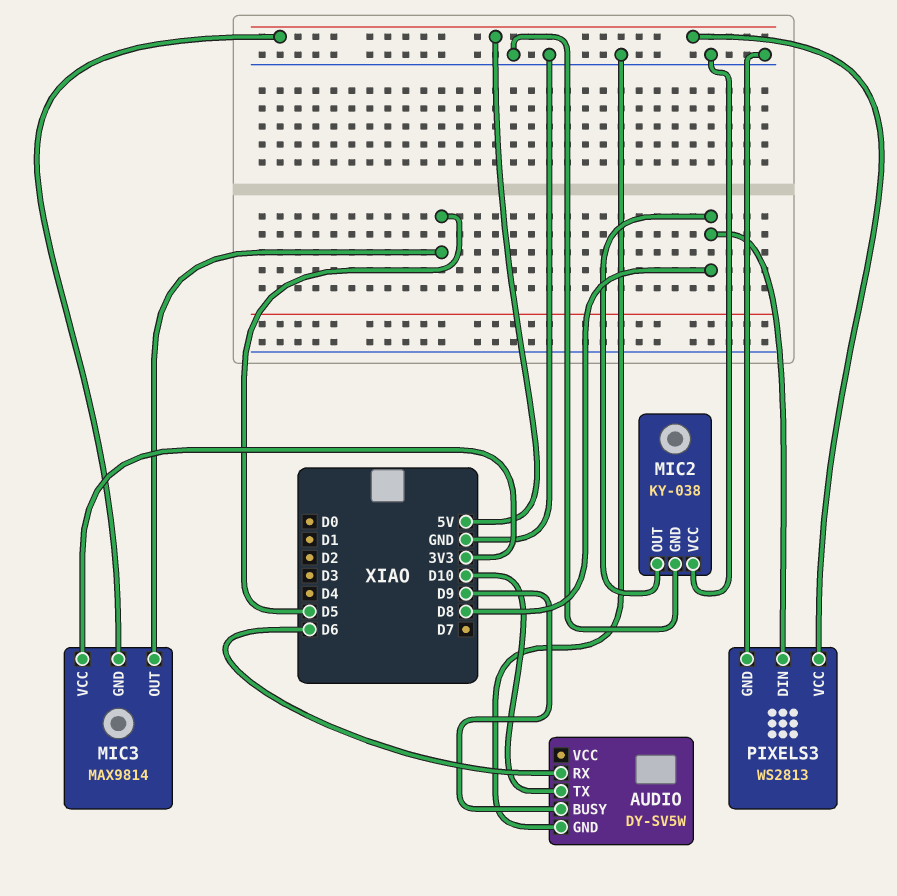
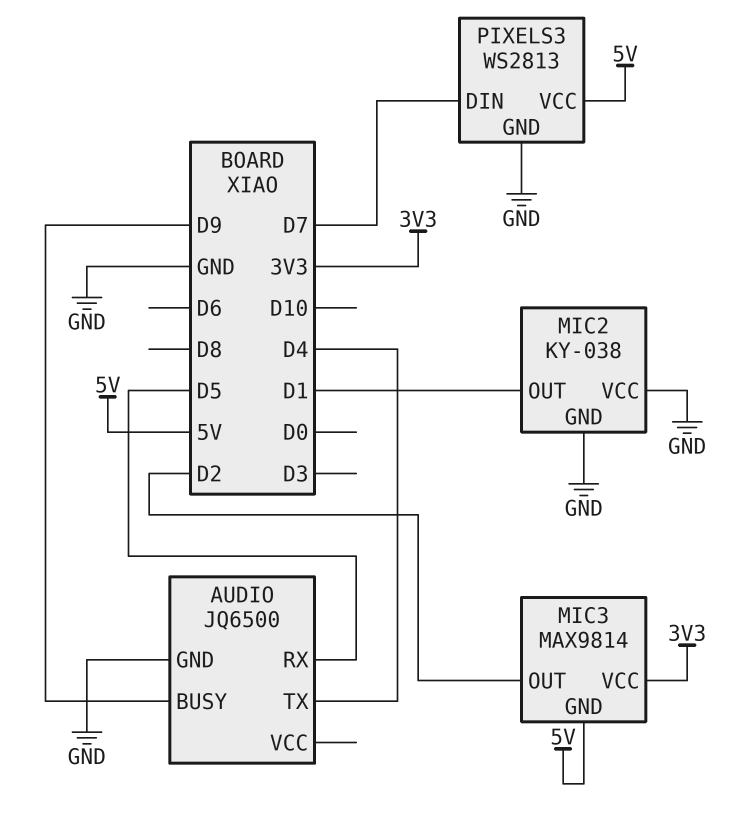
AUDIO: DY-SV5W -> JQ6500
AUDIO pin RX: D6 -> D5
AUDIO pin TX: D10 -> D4
MIC2 pin OUT: D8 -> D1
MIC3 pin OUT: D5 -> D2
PIXELS3 pin DIN: D8 -> D7

